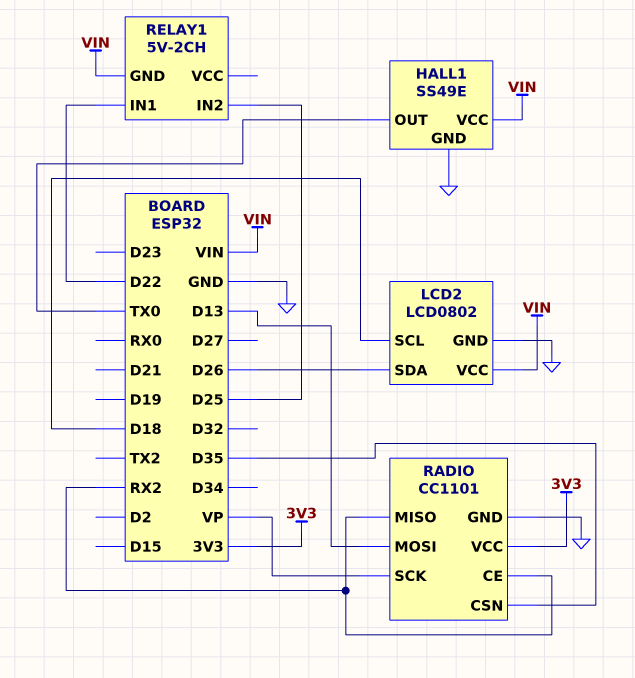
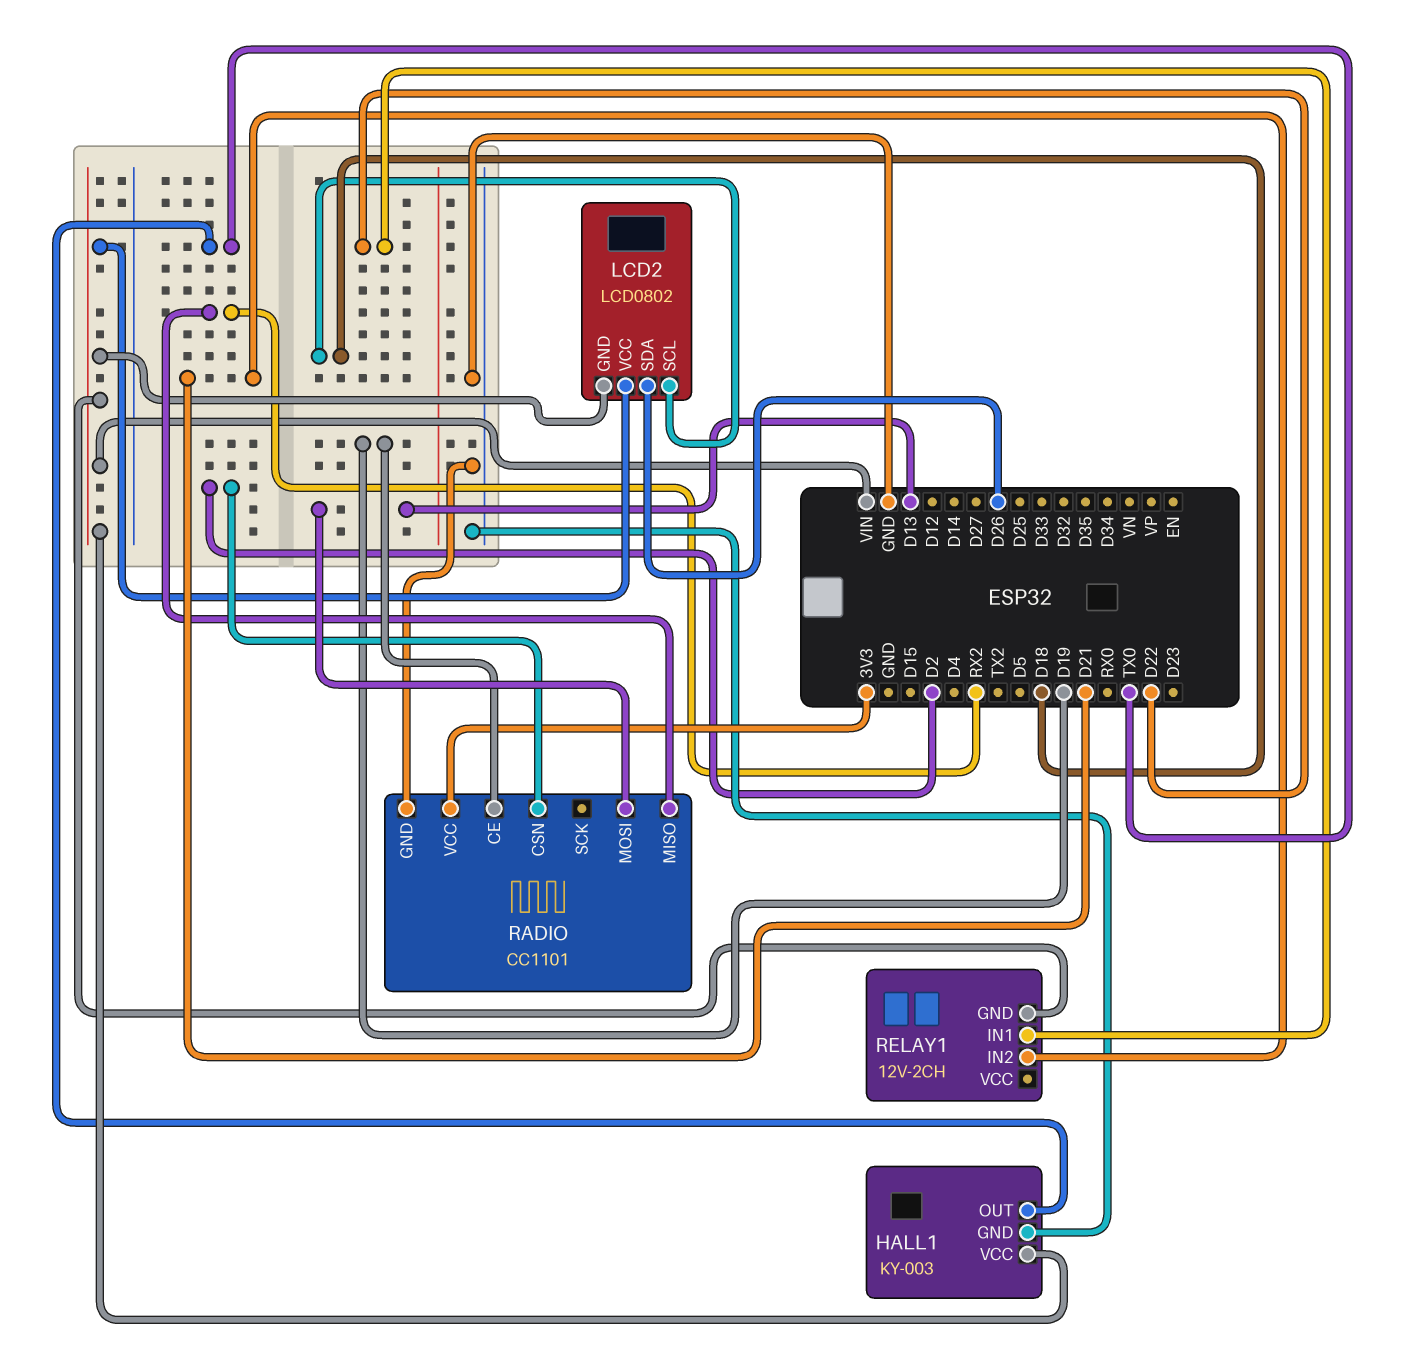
HALL1: SS49E -> KY-003
LCD2 pin GND: GND -> VIN
RADIO pin CE: RX2 -> D19
RADIO pin CSN: D35 -> D2
RADIO pin SCK: VP -> none
RELAY1: 5V-2CH -> 12V-2CH
RELAY1 pin IN2: D25 -> D21

